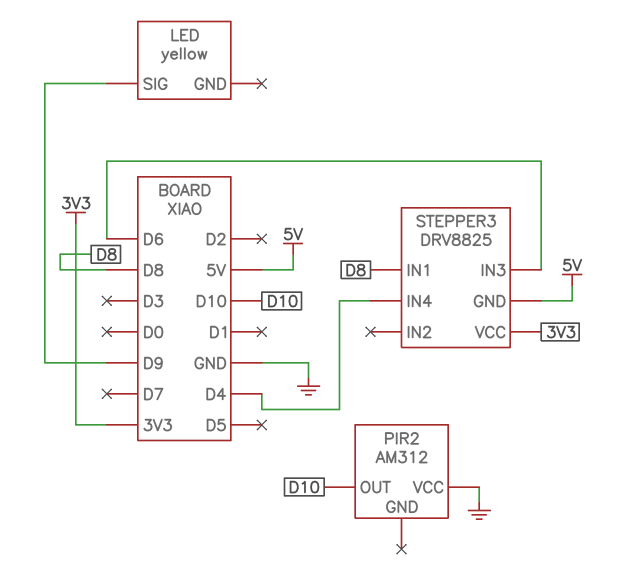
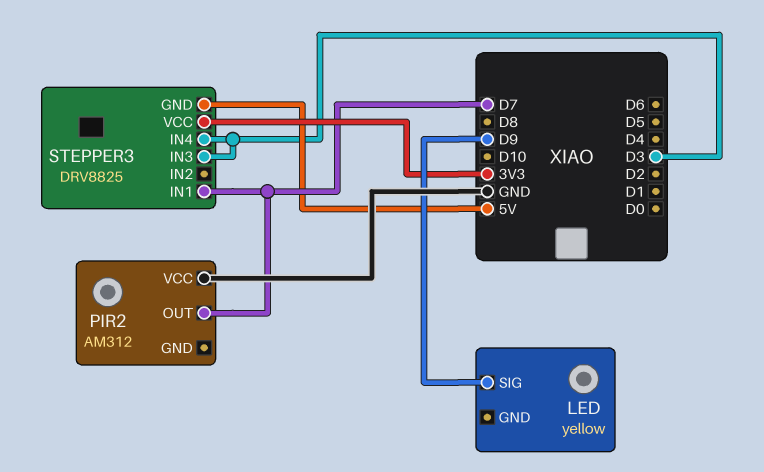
PIR2 pin OUT: D10 -> D7
STEPPER3 pin IN1: D8 -> D7
STEPPER3 pin IN3: D6 -> D3
STEPPER3 pin IN4: D4 -> D3

